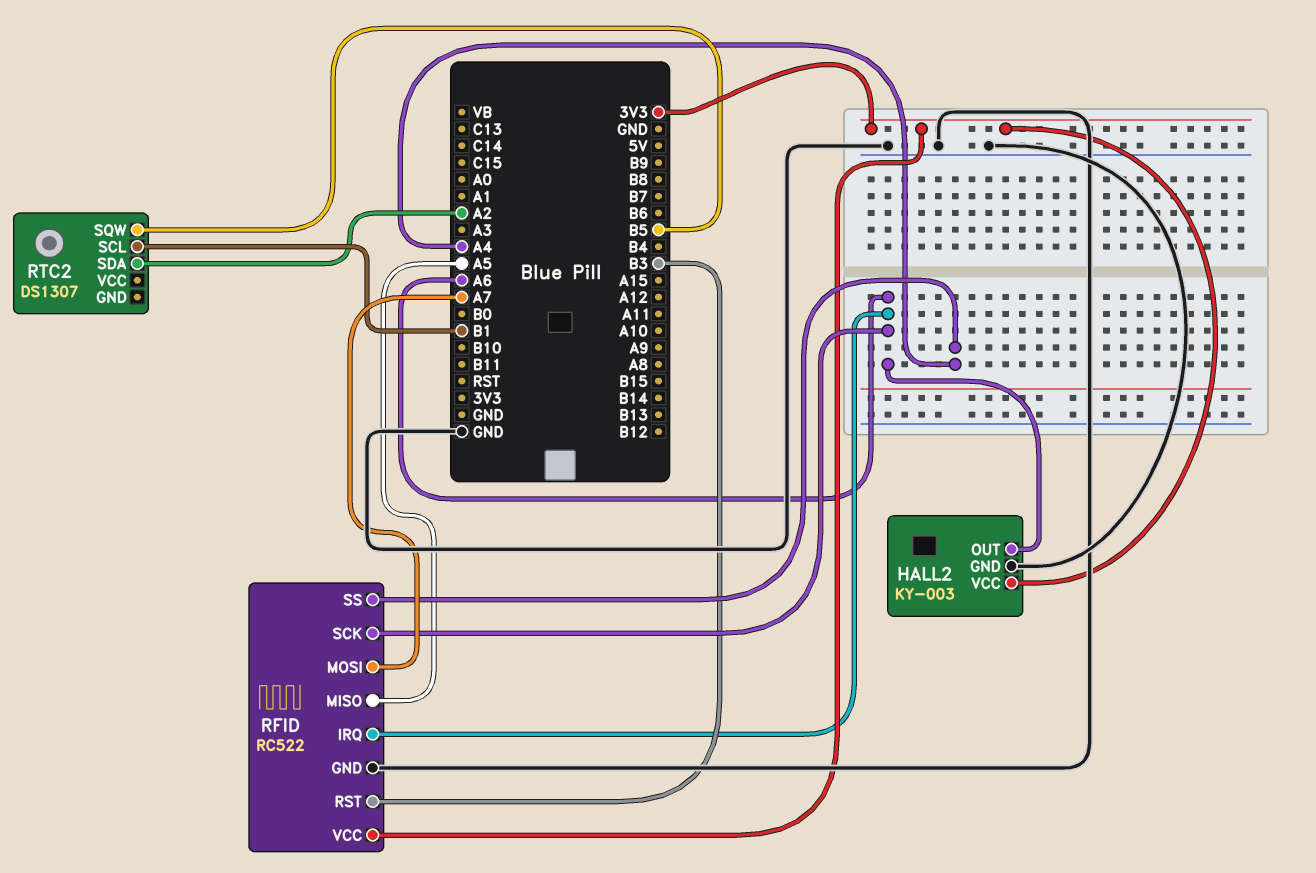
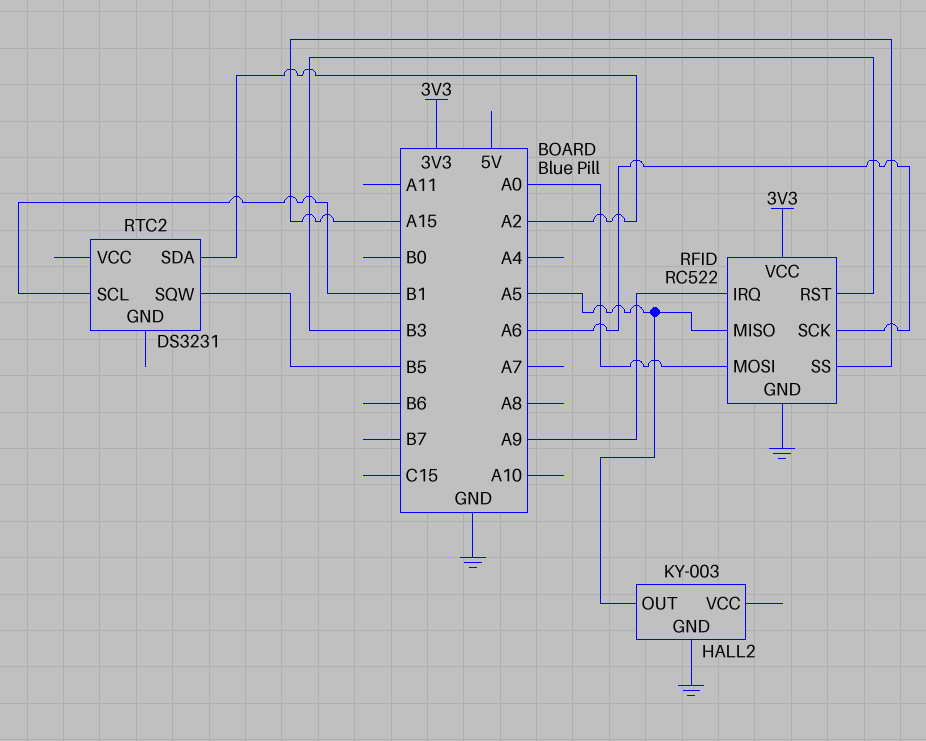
HALL2 pin OUT: A6 -> A5
HALL2 pin VCC: 3V3 -> none
RFID pin IRQ: A6 -> A9
RFID pin MOSI: A7 -> A0
RFID pin SS: A4 -> A15
RTC2: DS1307 -> DS3231

